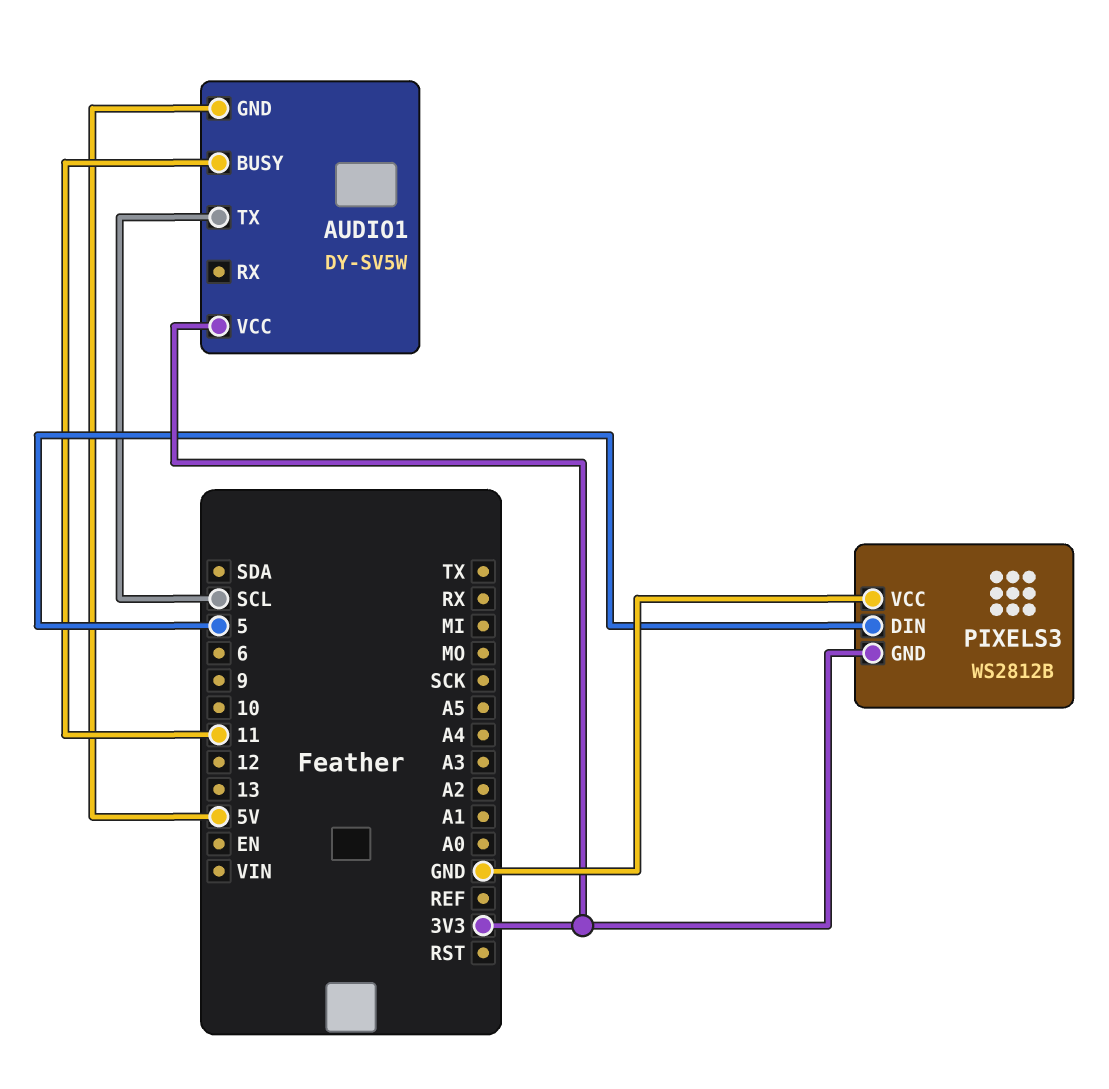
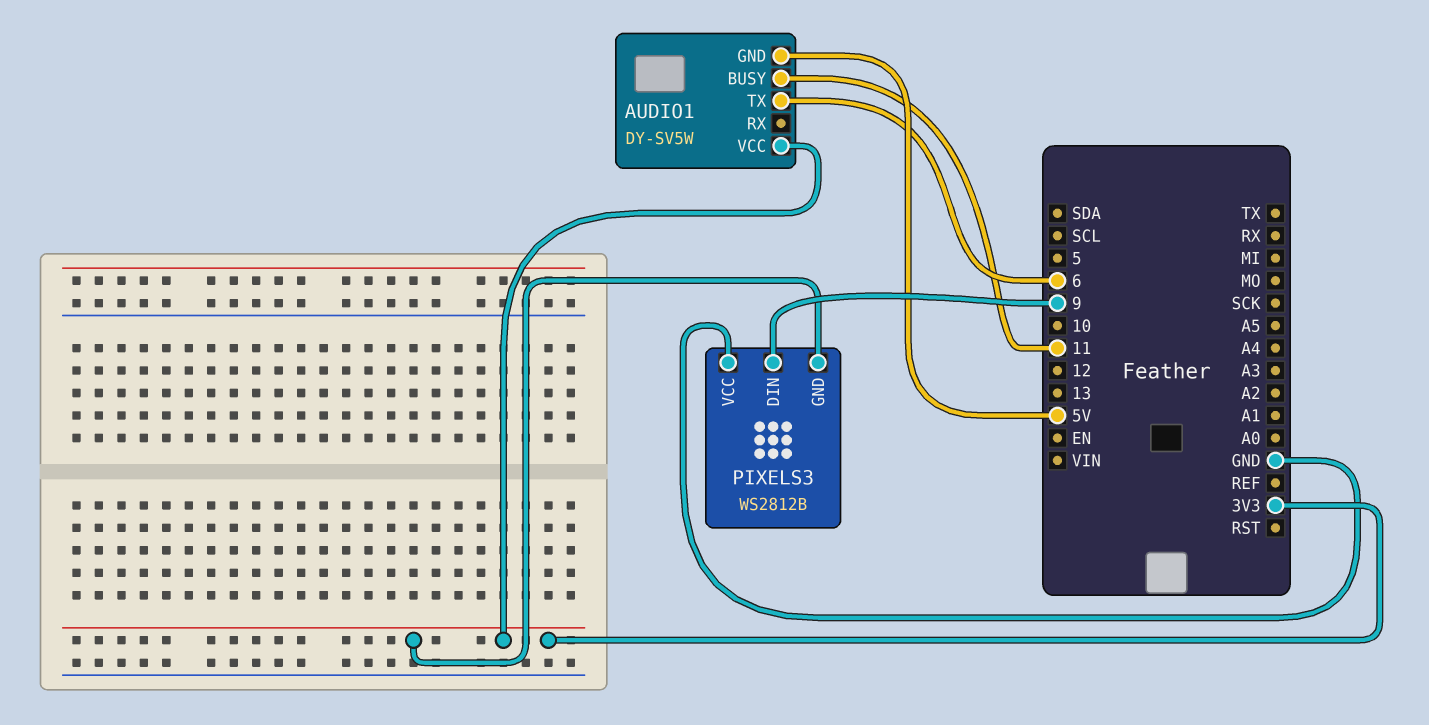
AUDIO1 pin TX: SCL -> 6
PIXELS3 pin DIN: 5 -> 9

